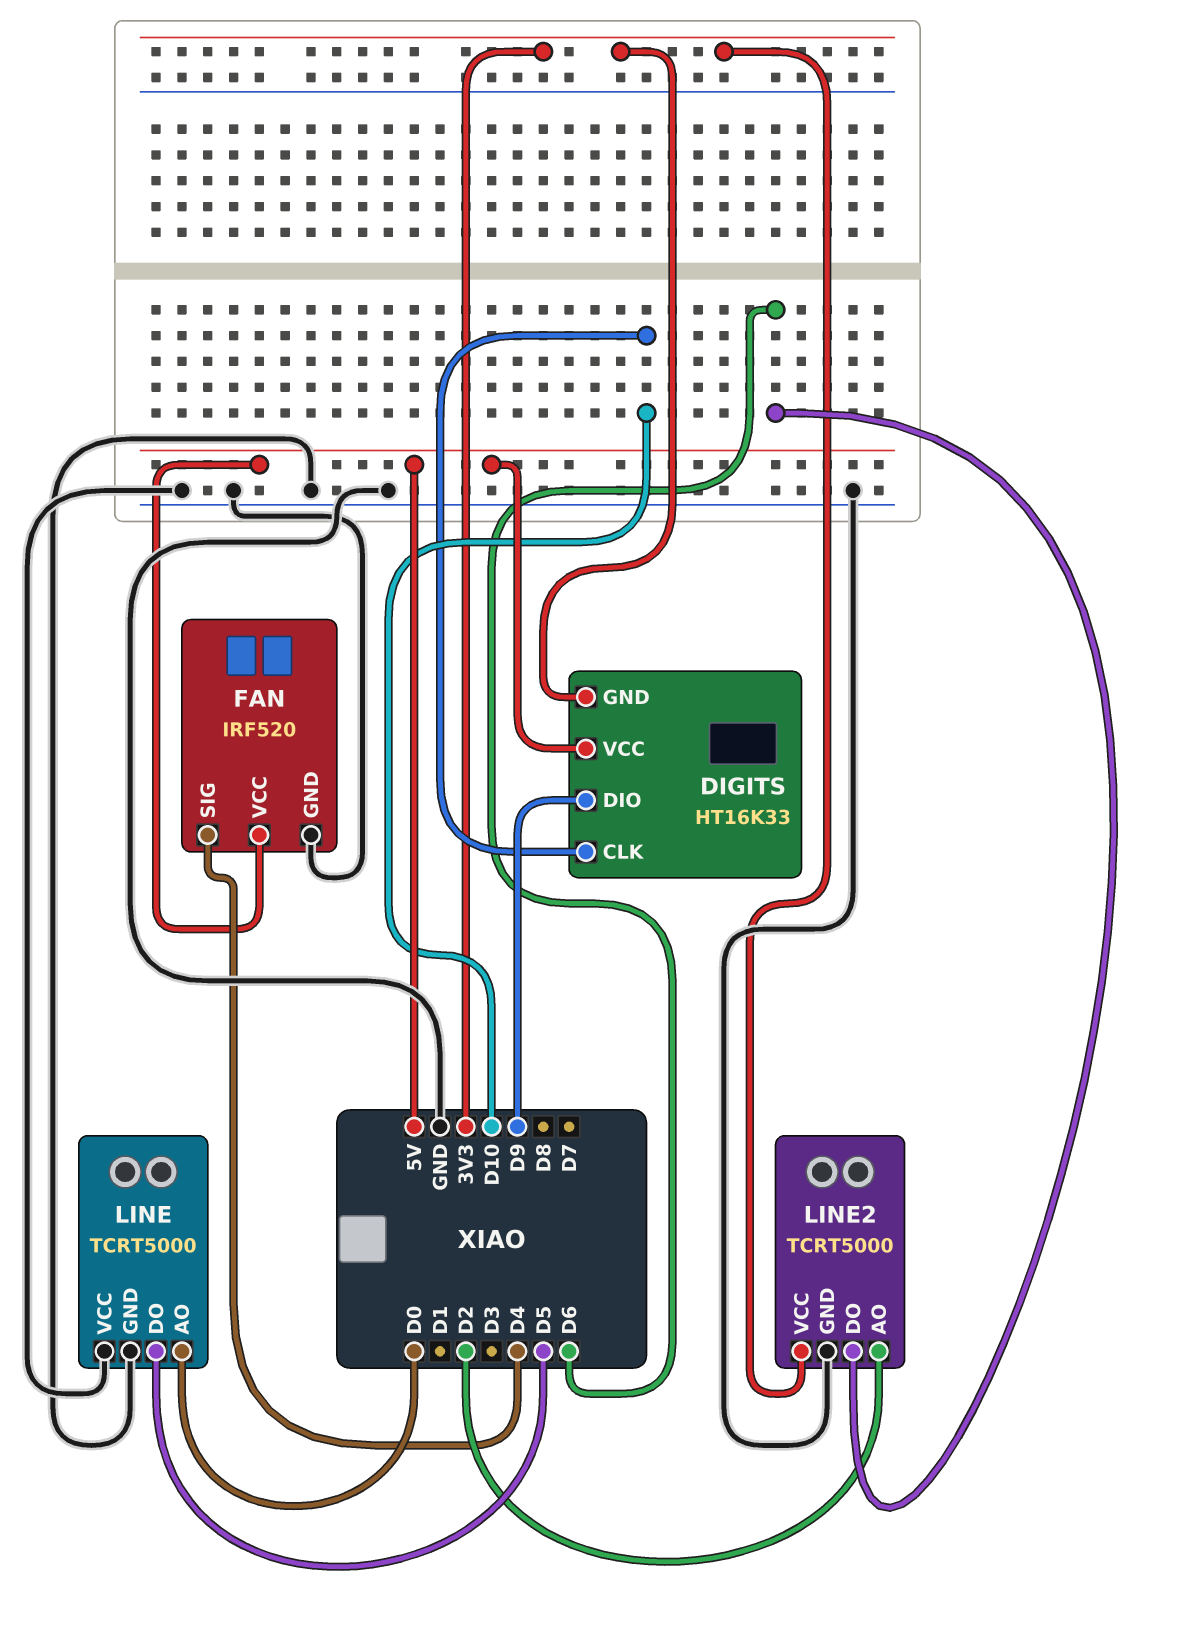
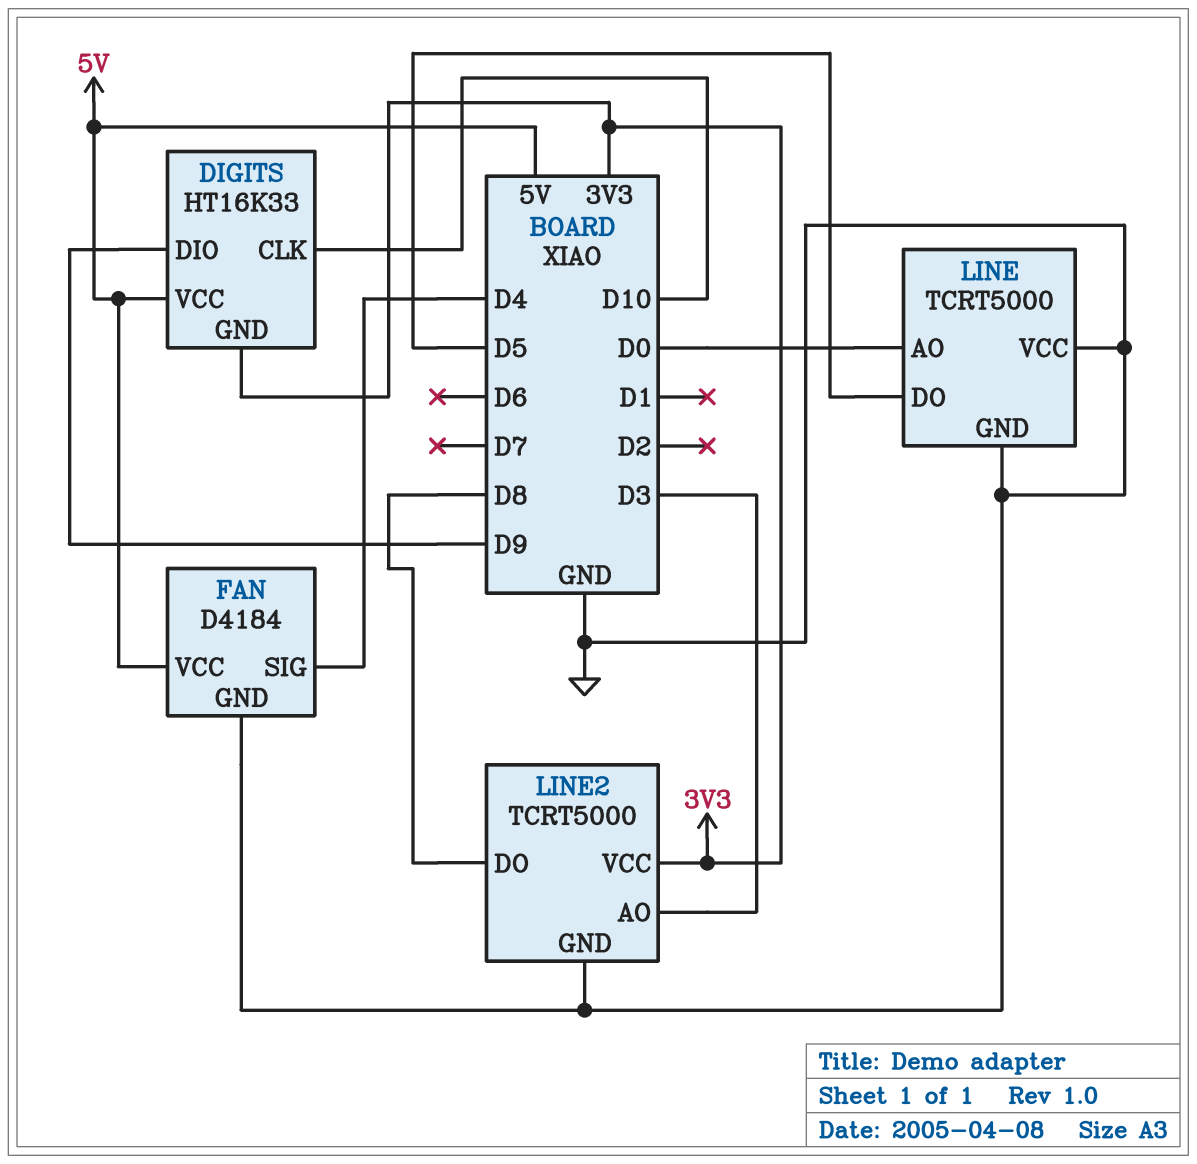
FAN: IRF520 -> D4184
LINE2 pin AO: D2 -> D3
LINE2 pin DO: D6 -> D8

